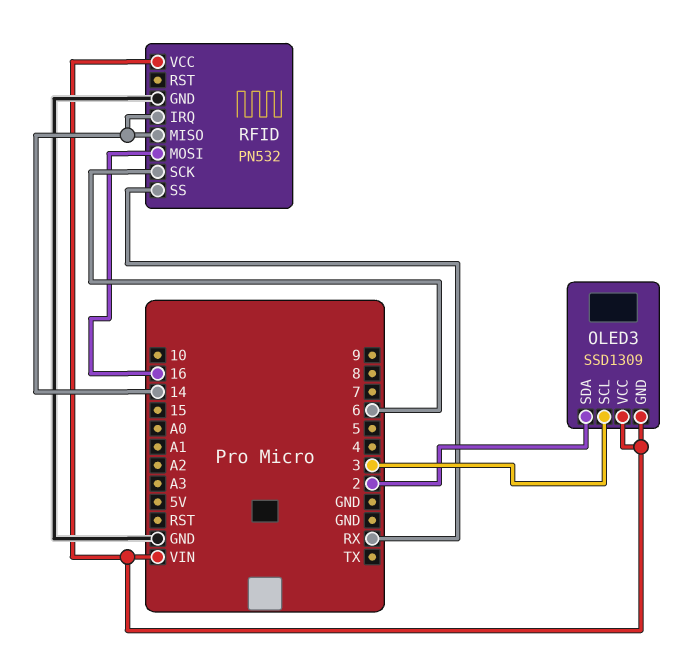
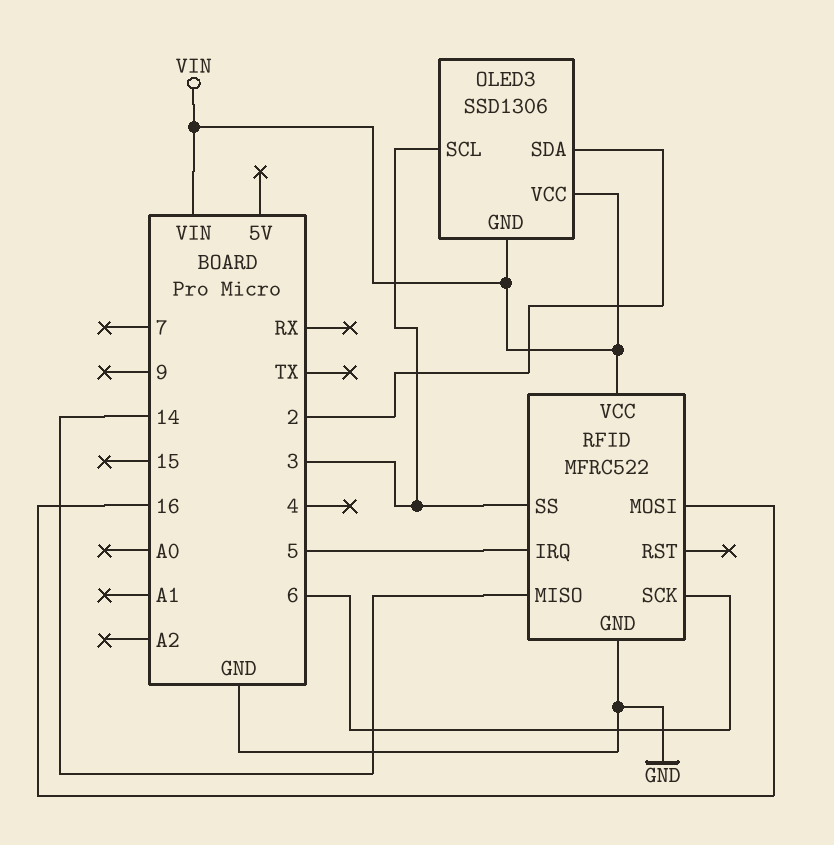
OLED3: SSD1309 -> SSD1306
RFID: PN532 -> MFRC522
RFID pin IRQ: 14 -> 5
RFID pin SS: RX -> 3

